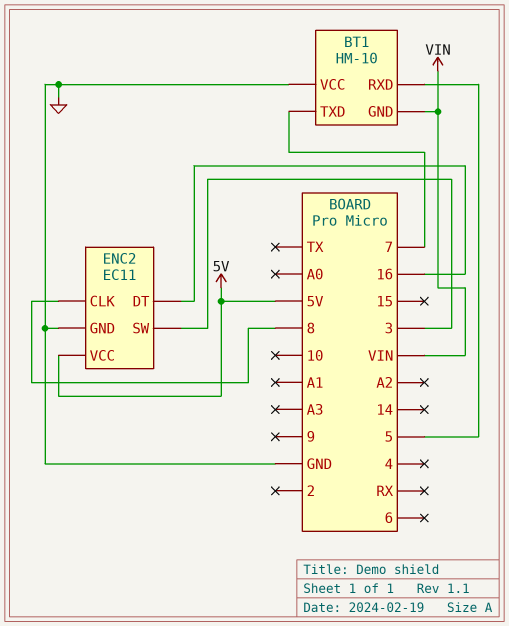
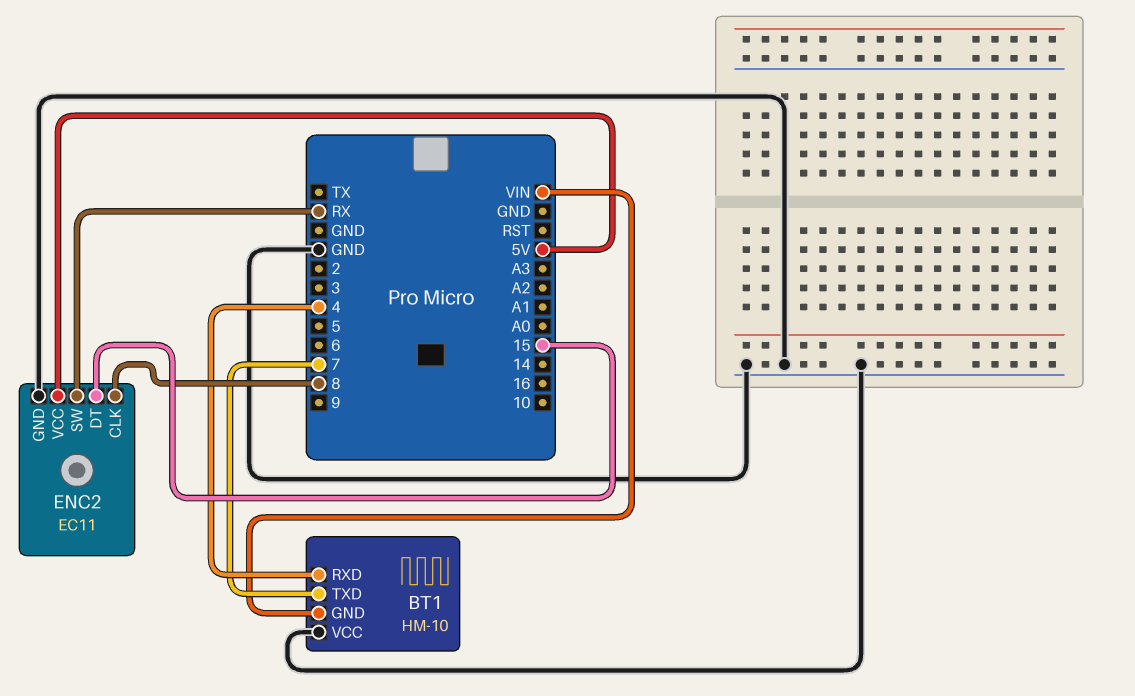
BT1 pin RXD: 5 -> 4
ENC2 pin DT: 16 -> 15
ENC2 pin SW: 3 -> RX

